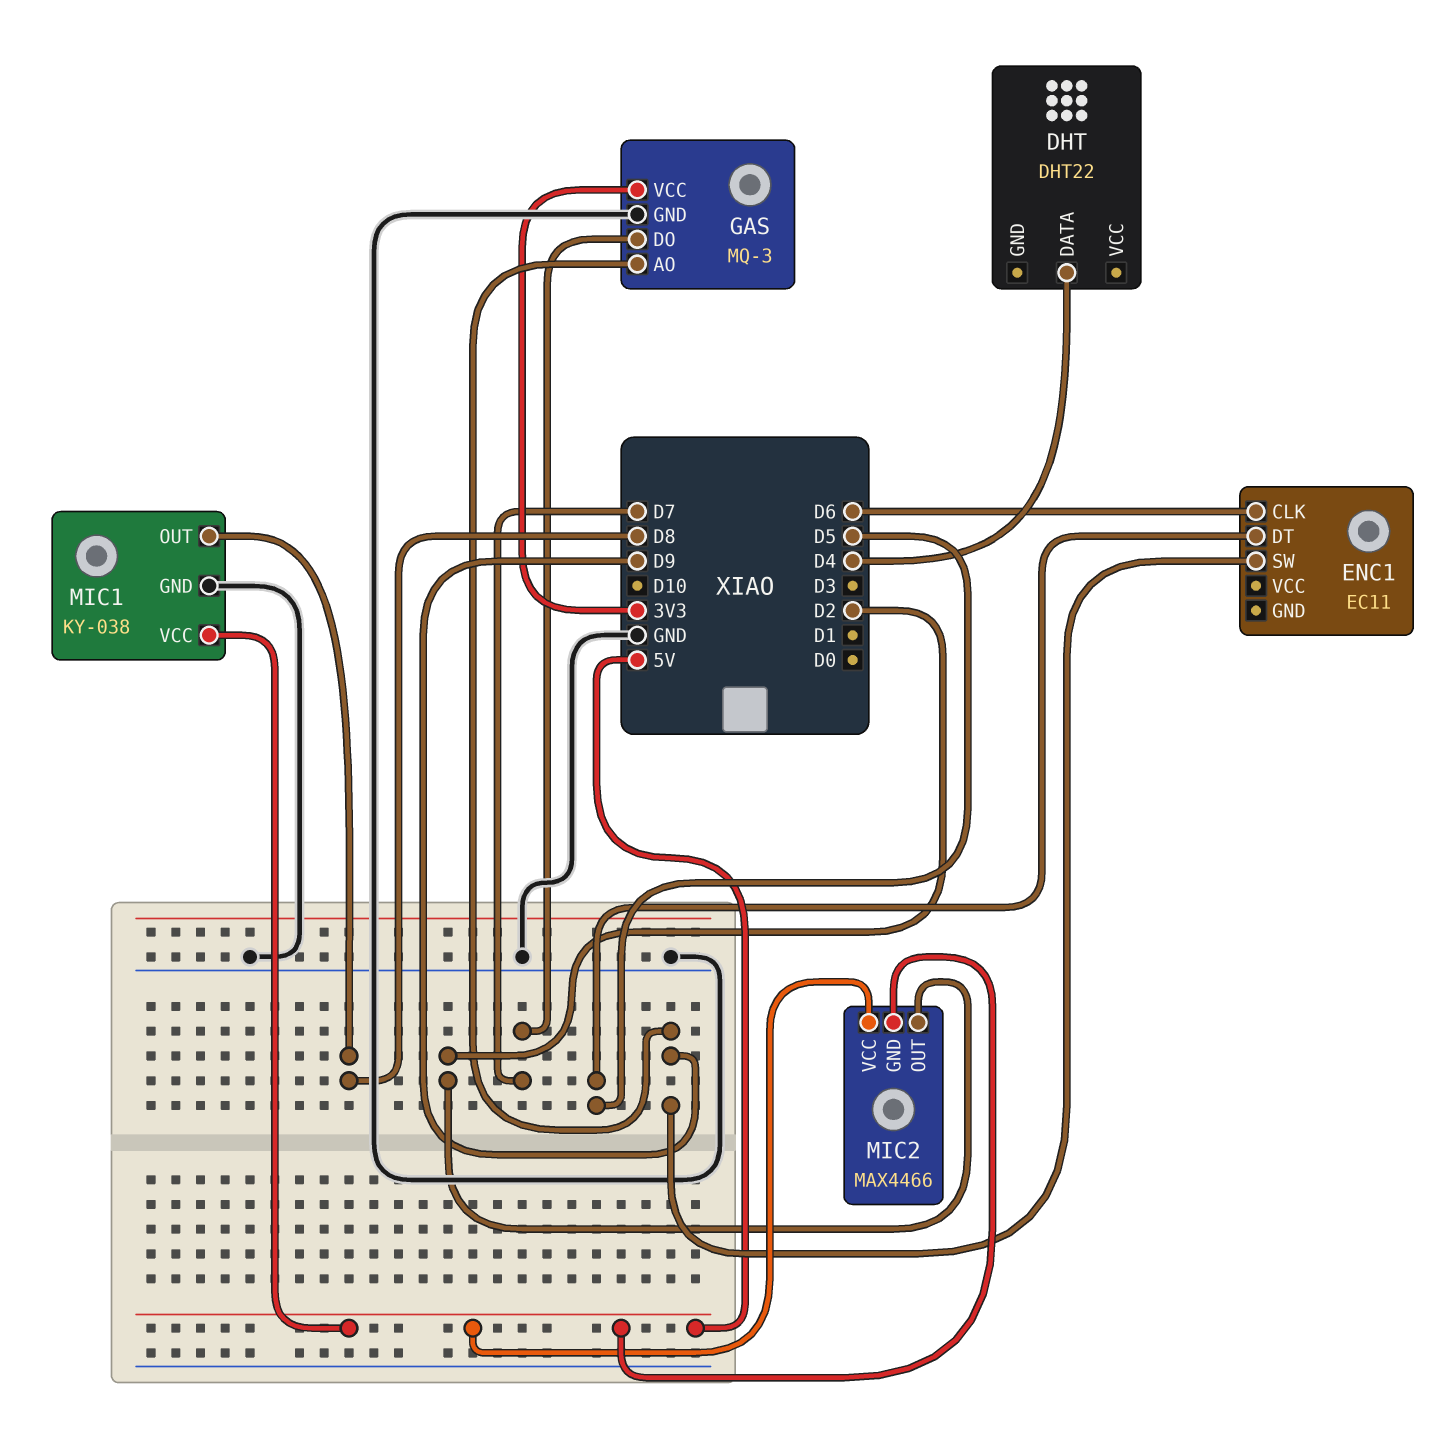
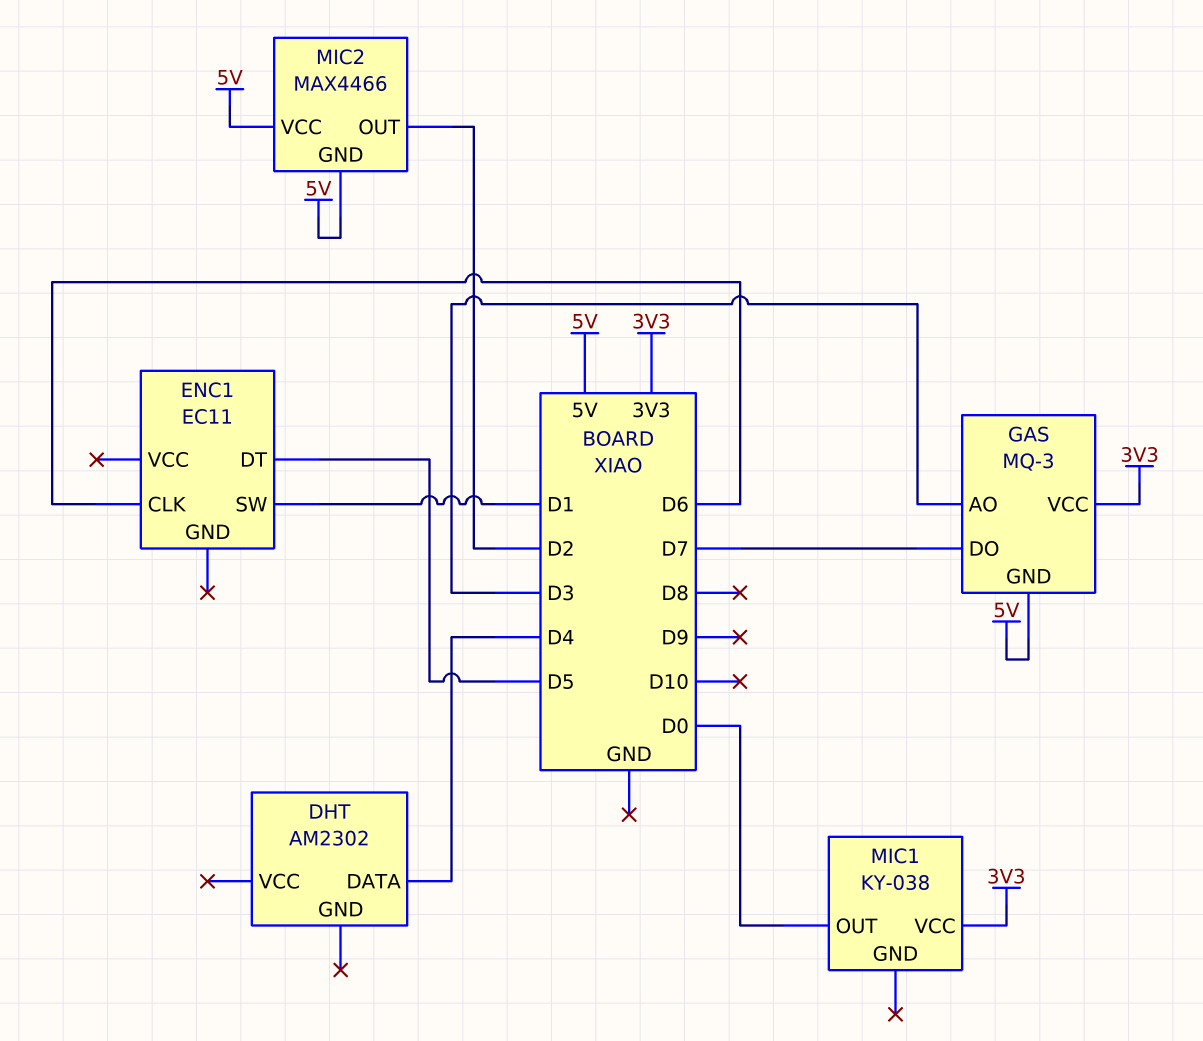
DHT: DHT22 -> AM2302
ENC1 pin SW: D9 -> D1
GAS pin AO: D9 -> D3
GAS pin GND: GND -> 5V
MIC1 pin GND: GND -> none
MIC1 pin OUT: D8 -> D0
MIC1 pin VCC: 5V -> 3V3

